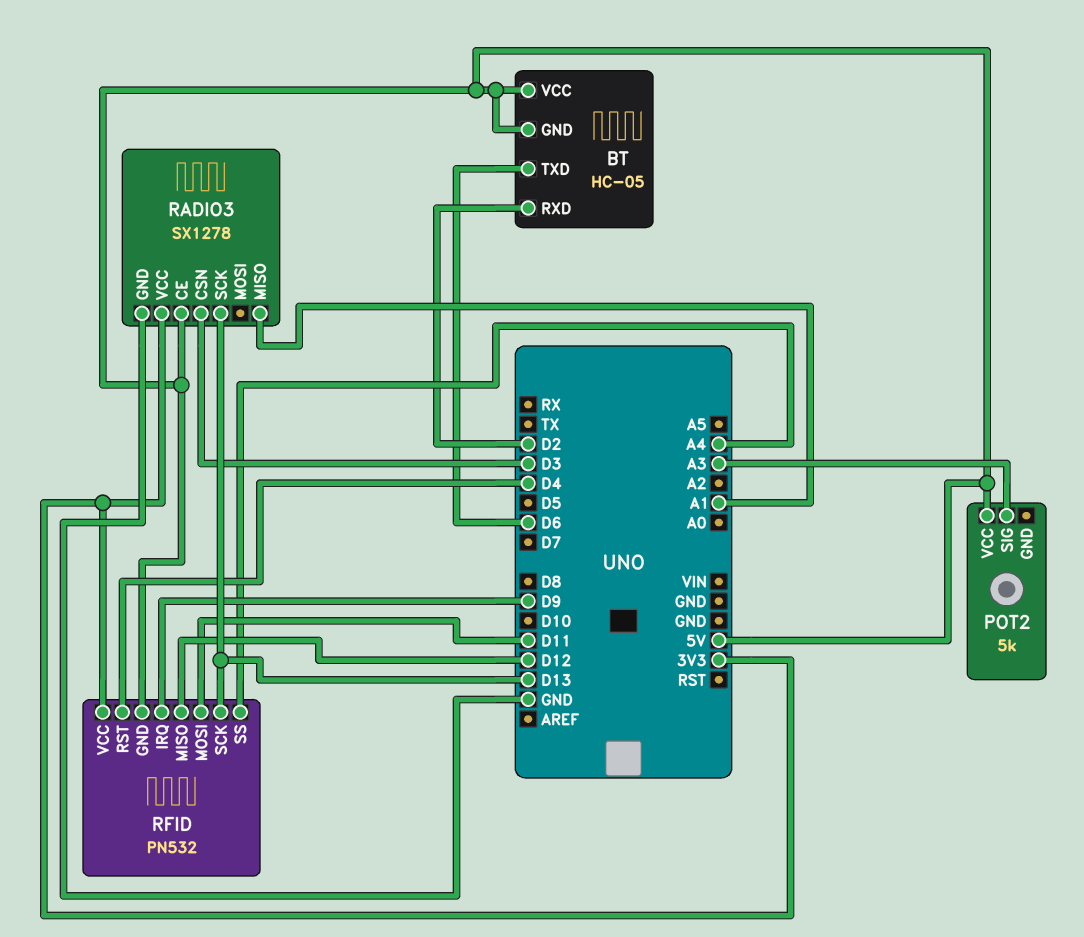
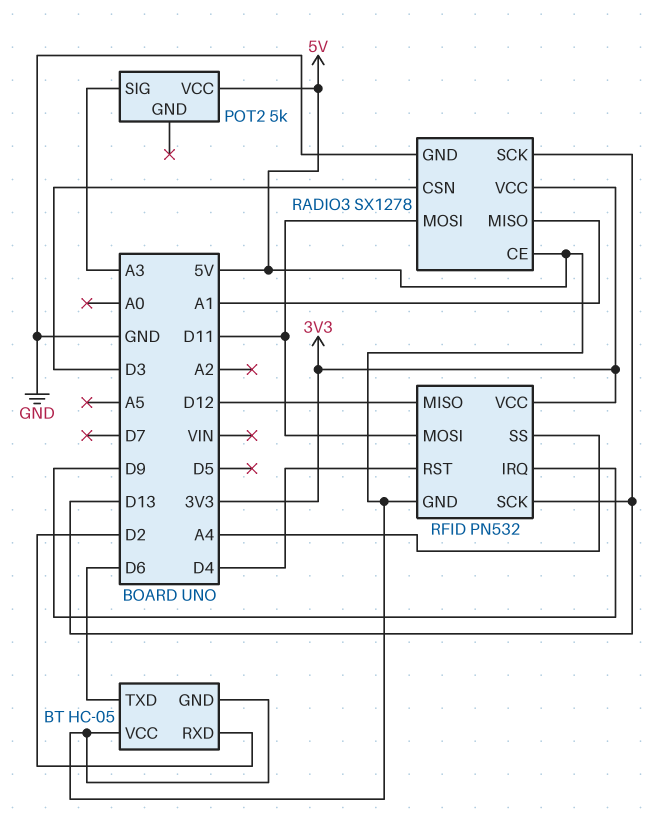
RADIO3 pin MOSI: none -> D11

